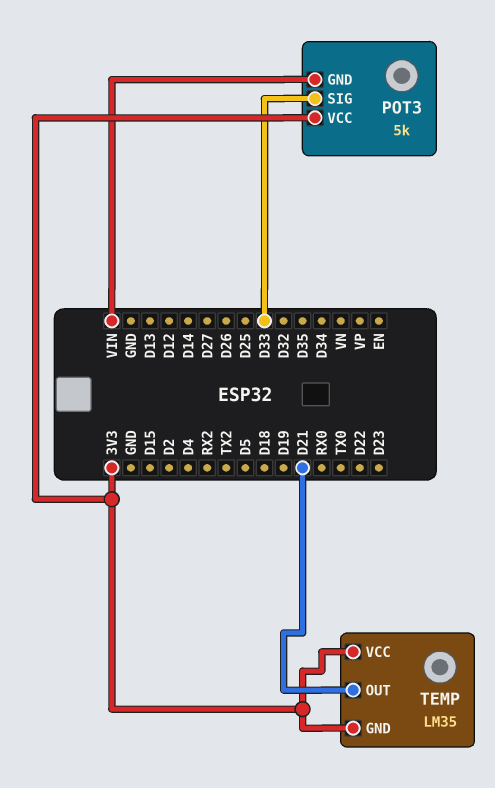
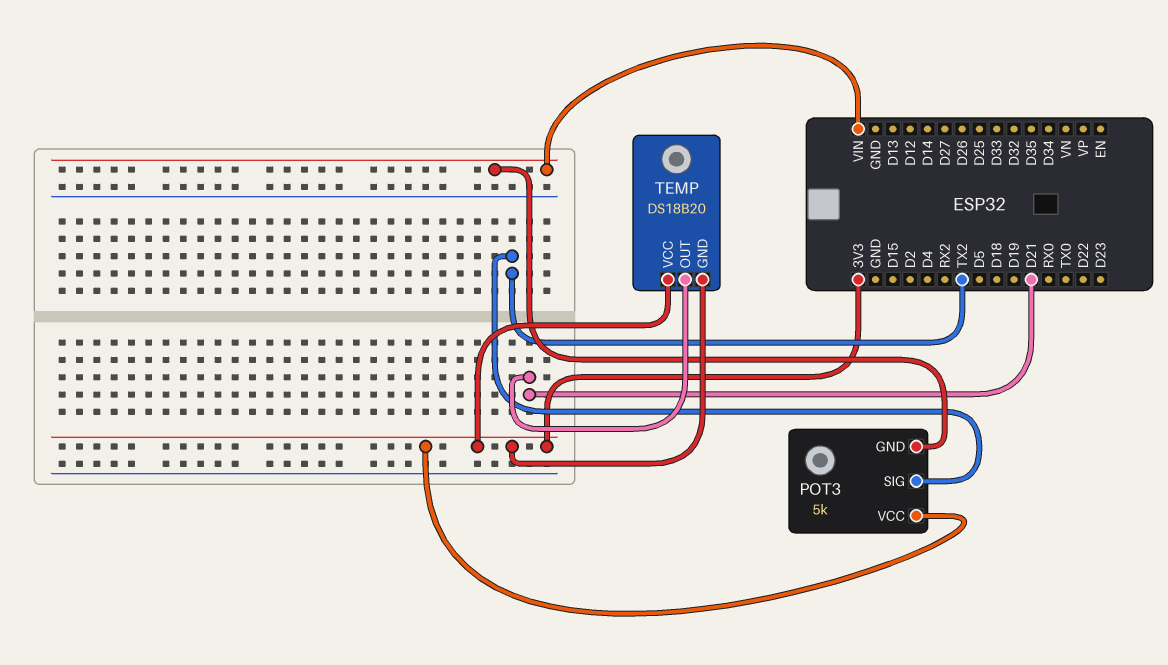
POT3 pin SIG: D33 -> TX2
TEMP: LM35 -> DS18B20

